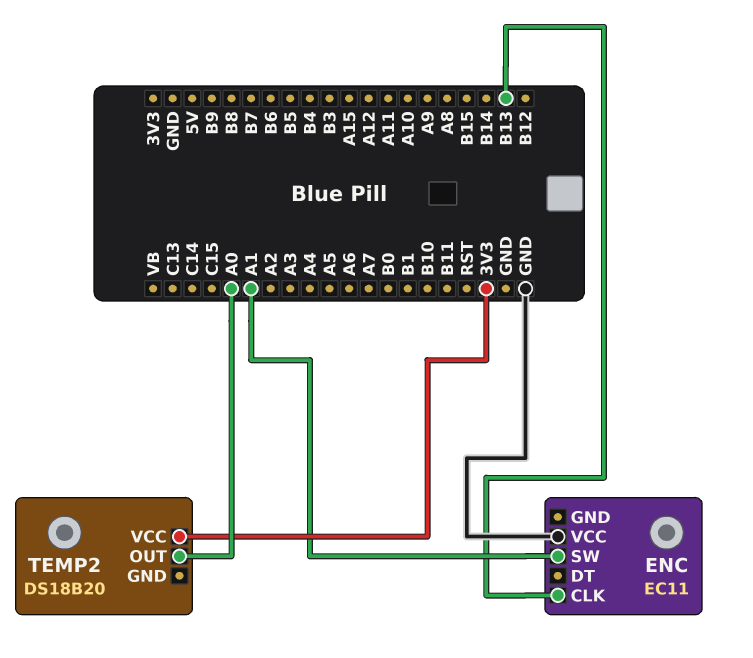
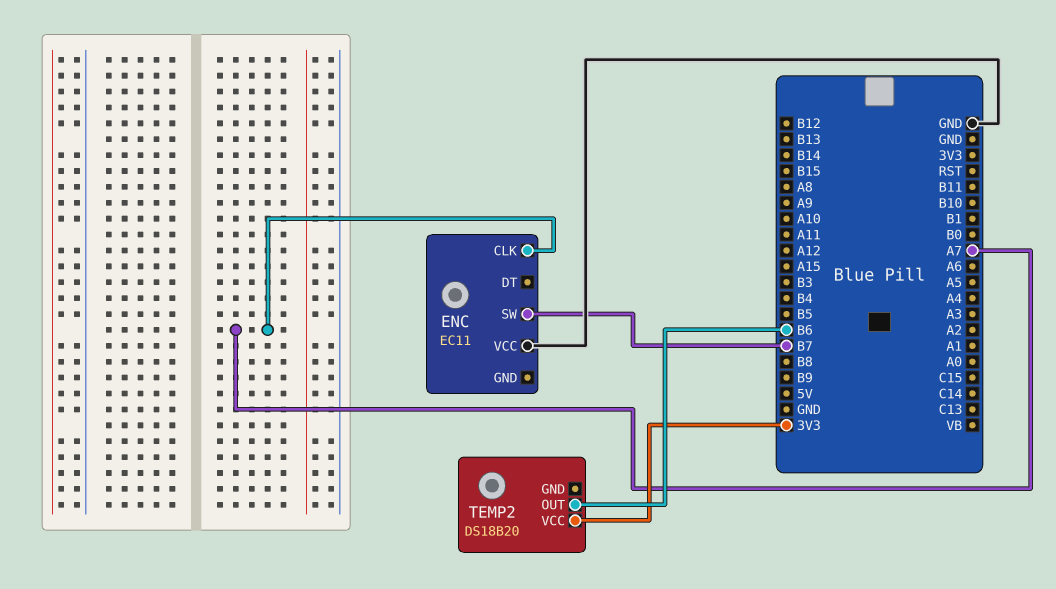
ENC pin CLK: B13 -> A7
ENC pin SW: A1 -> B7
TEMP2 pin OUT: A0 -> B6

